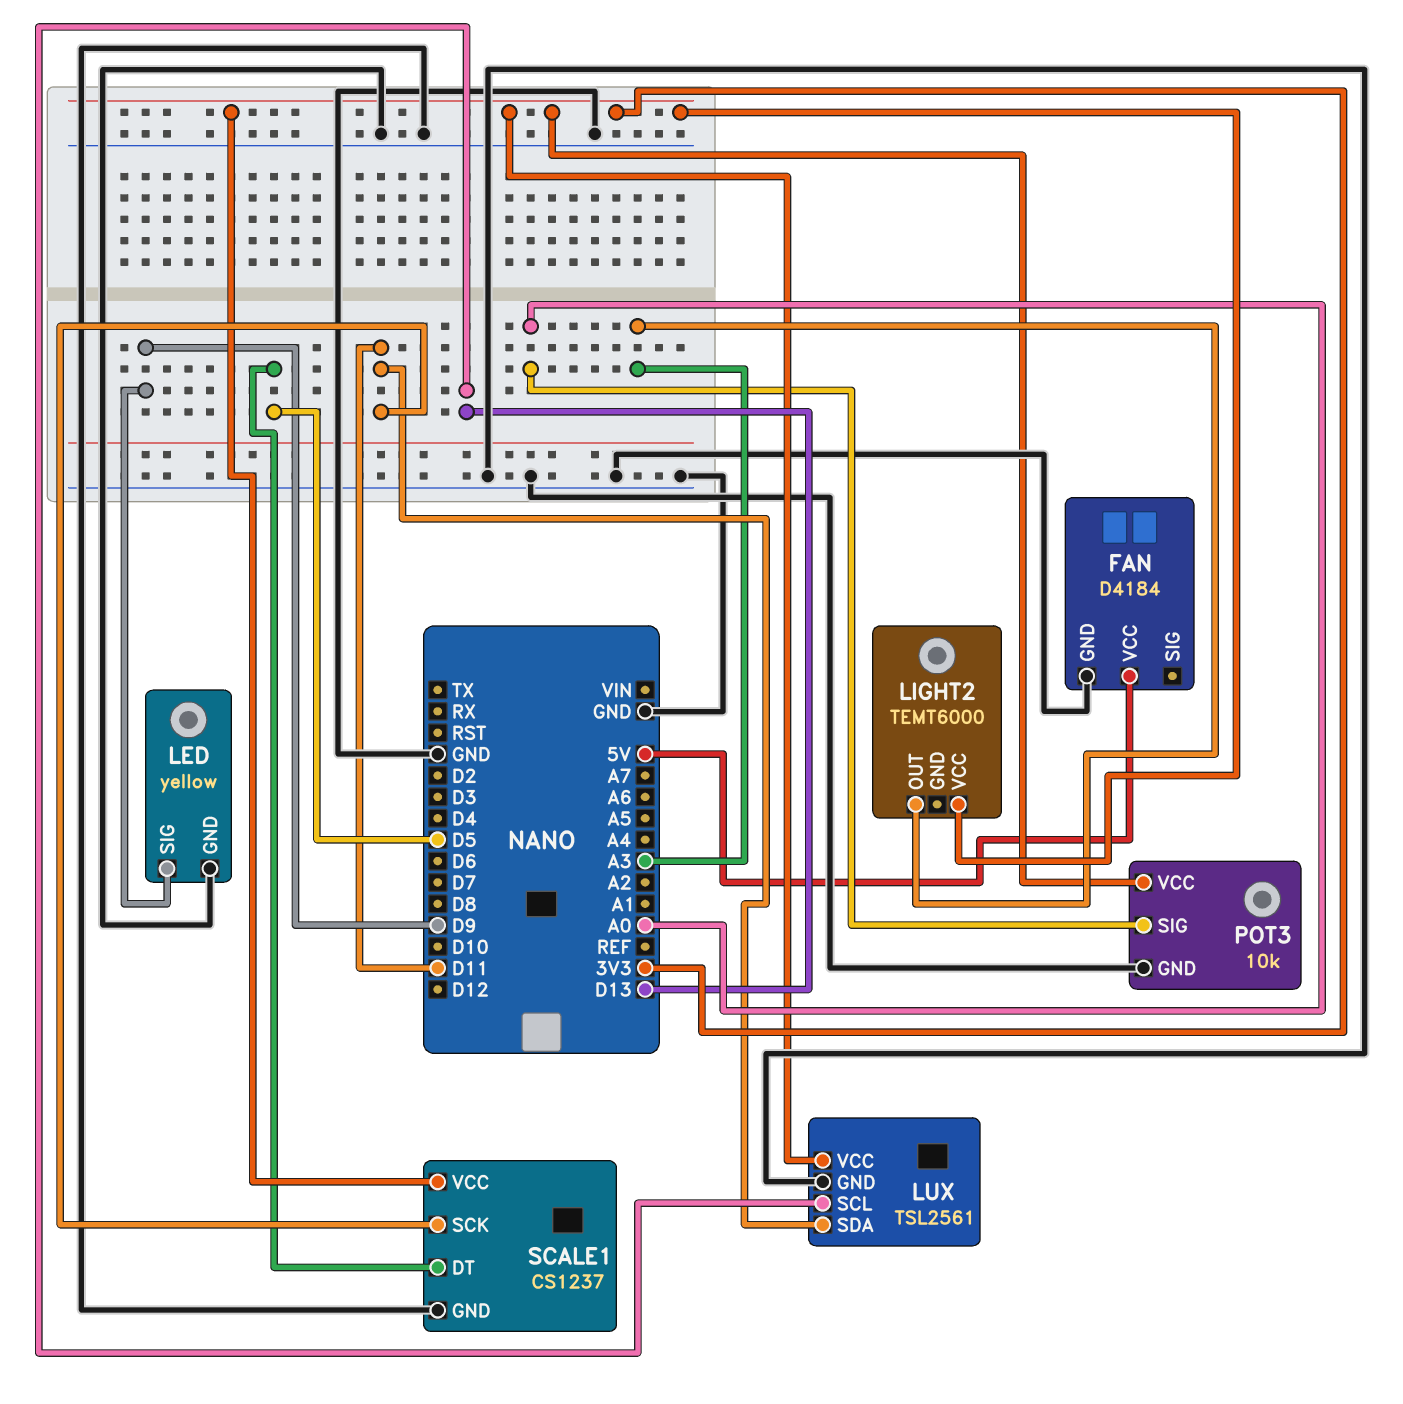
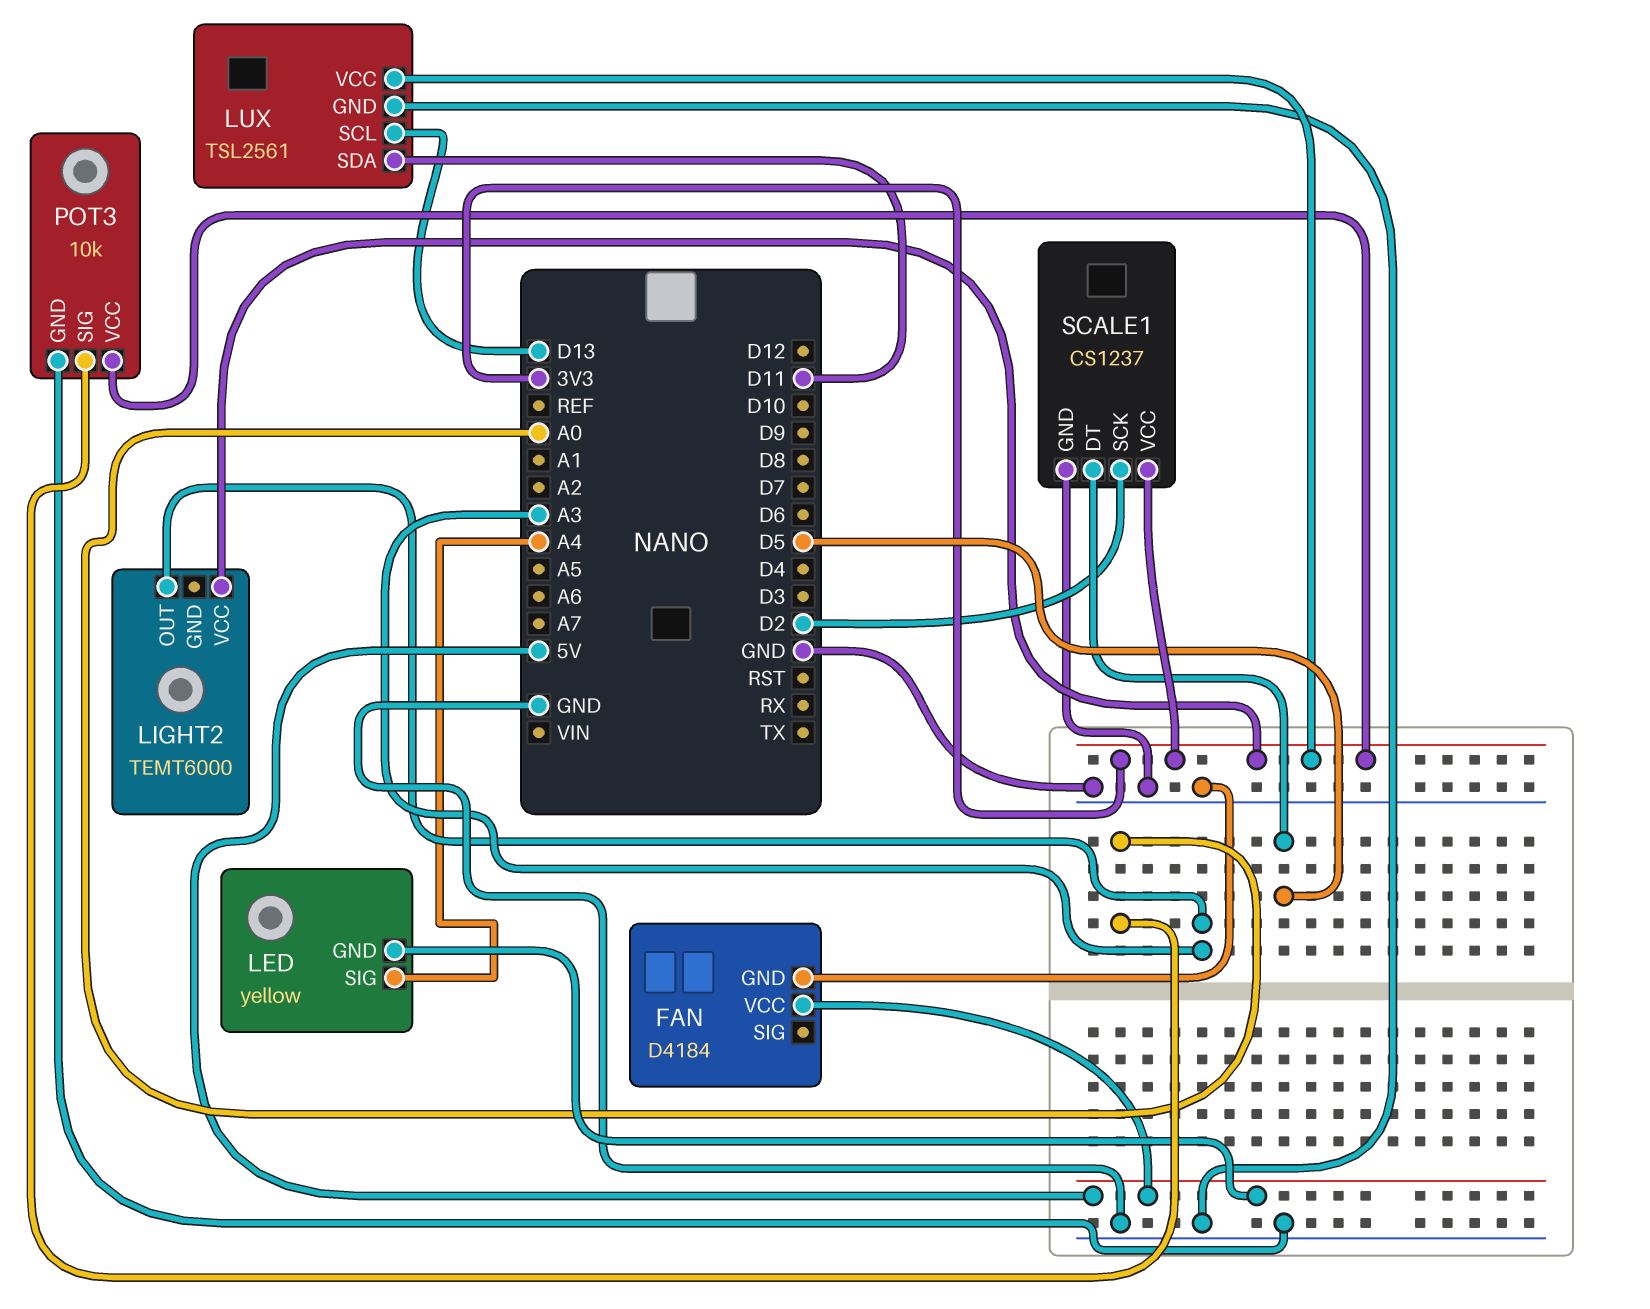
LED pin GND: GND -> 5V
LED pin SIG: D9 -> A4
SCALE1 pin SCK: D11 -> D2

